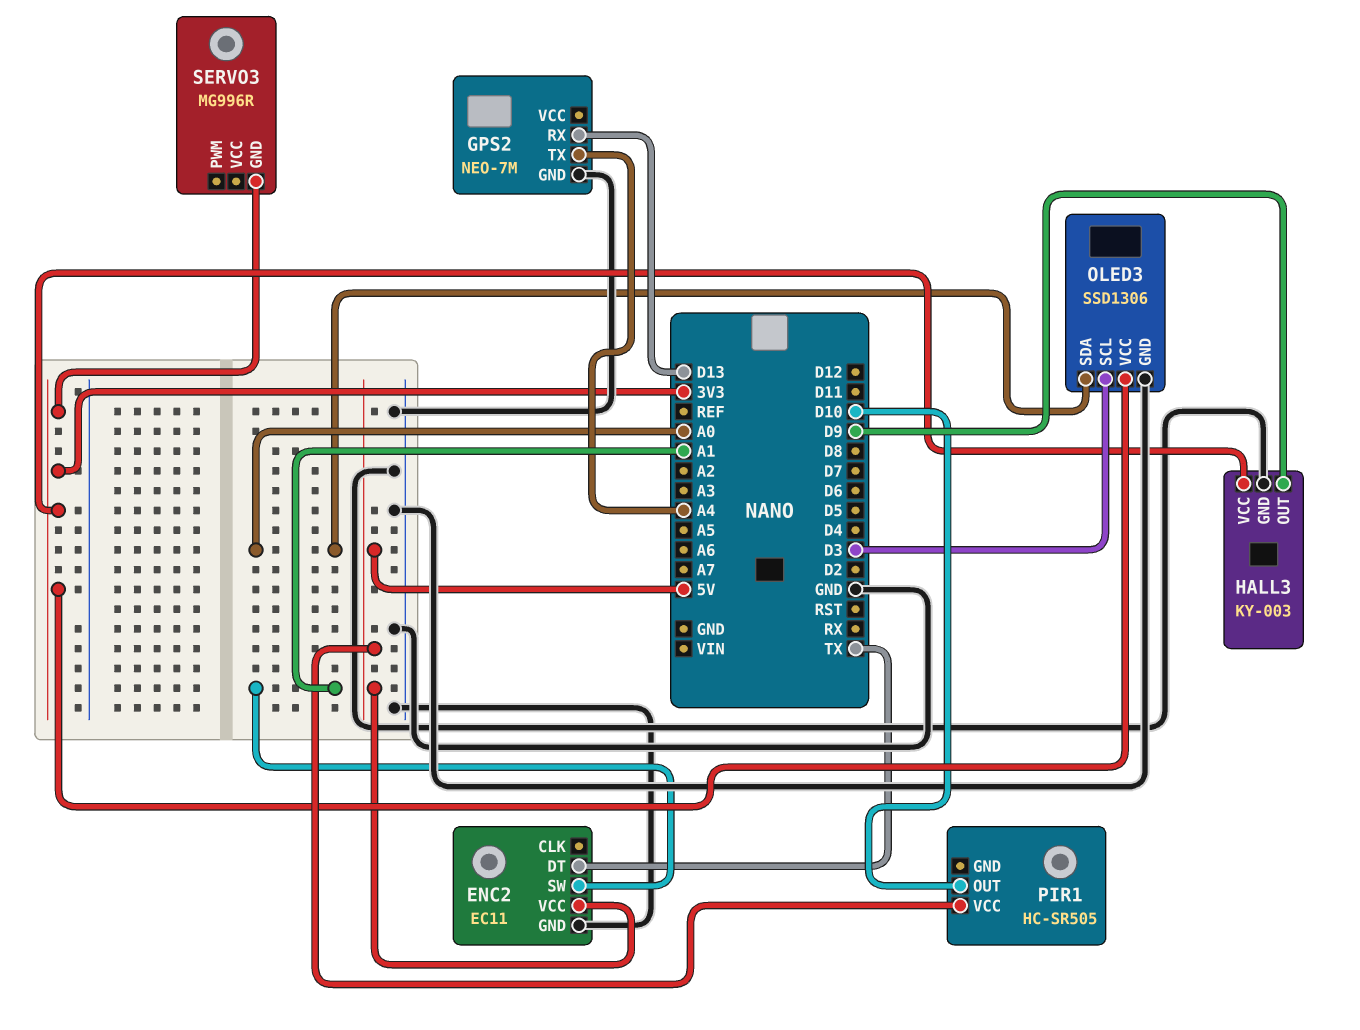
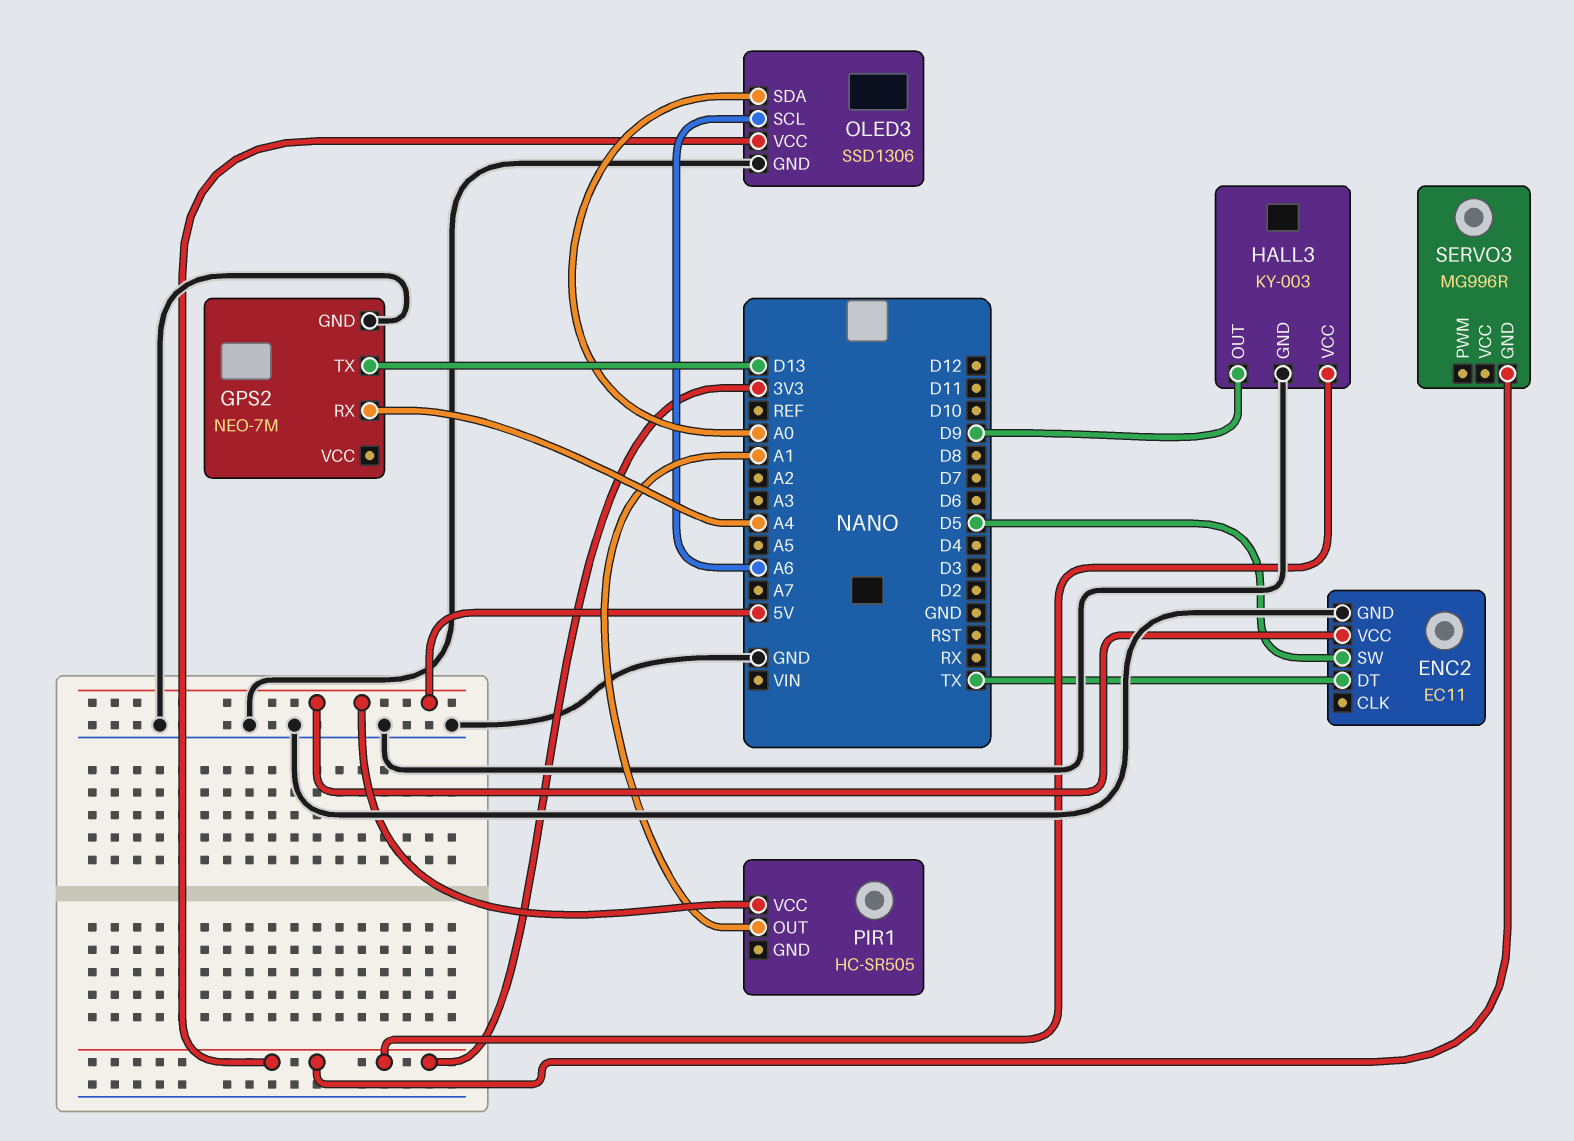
ENC2 pin SW: A1 -> D5
GPS2 pin RX: D13 -> A4
GPS2 pin TX: A4 -> D13
OLED3 pin SCL: D3 -> A6
PIR1 pin OUT: D10 -> A1

